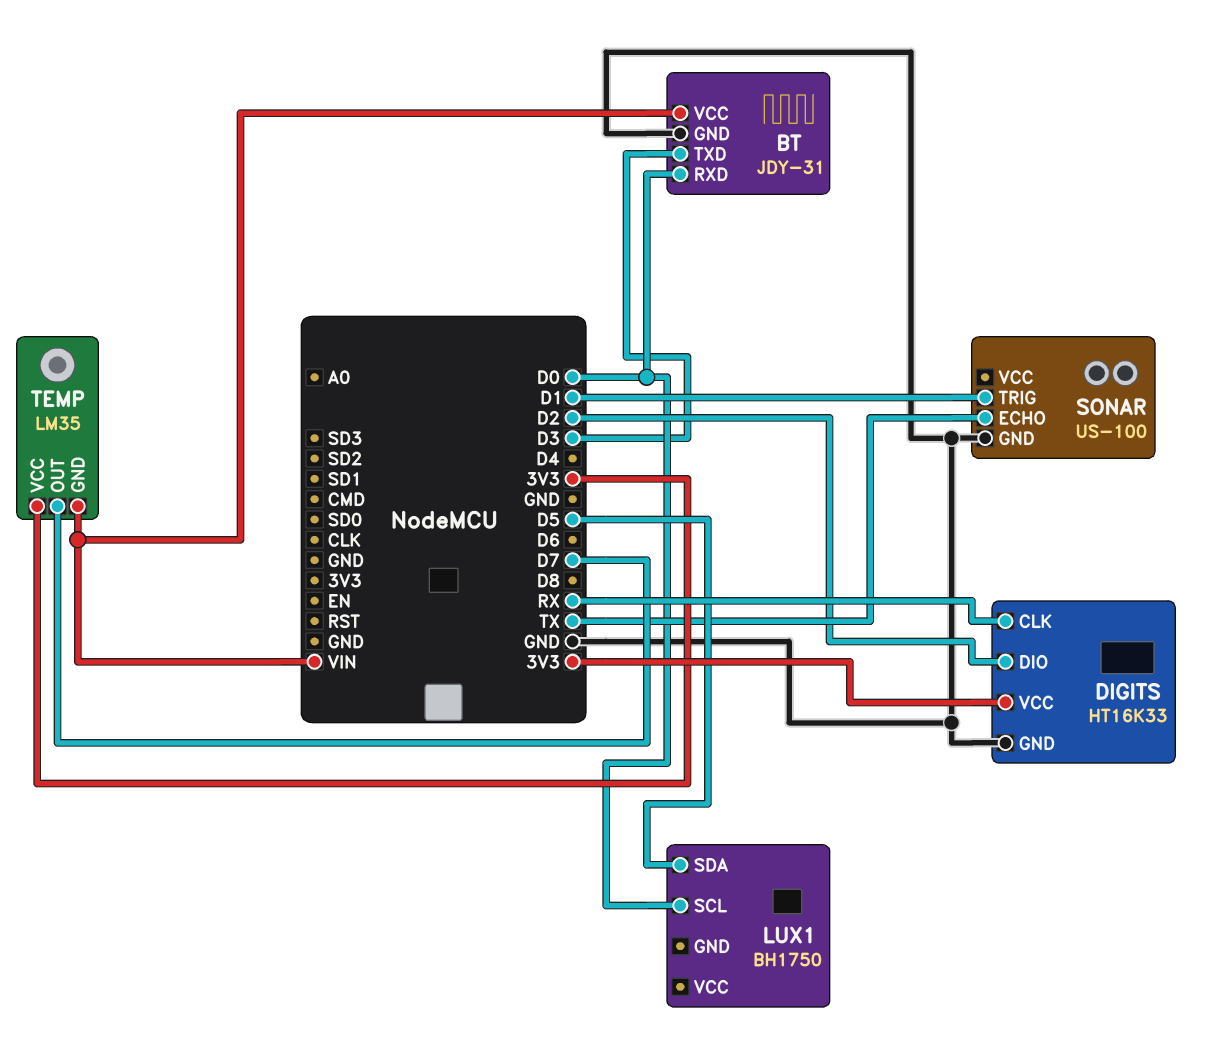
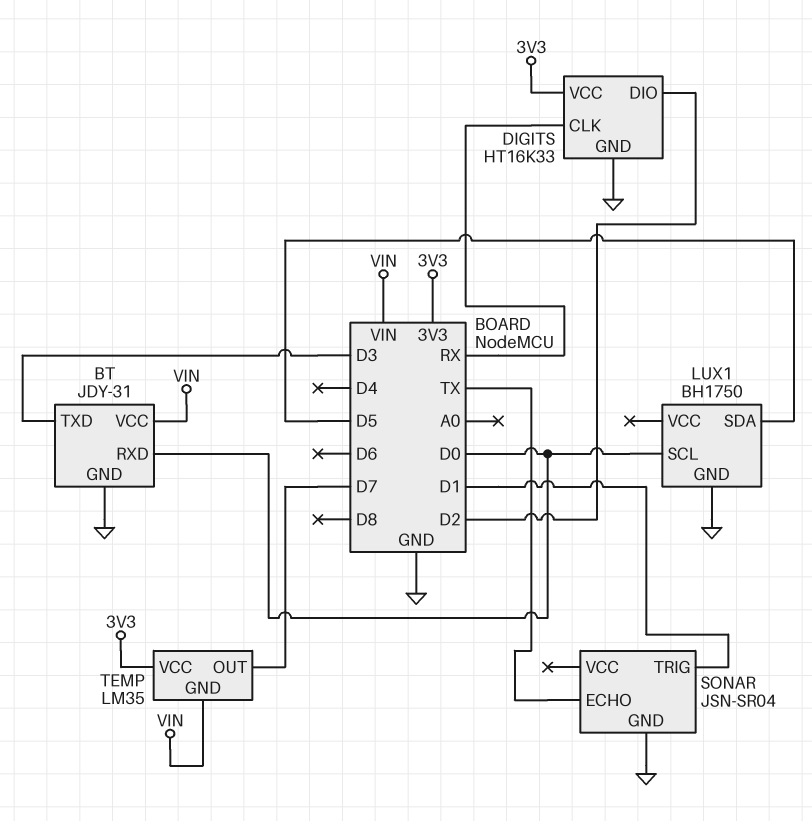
LUX1 pin GND: none -> GND
SONAR: US-100 -> JSN-SR04

